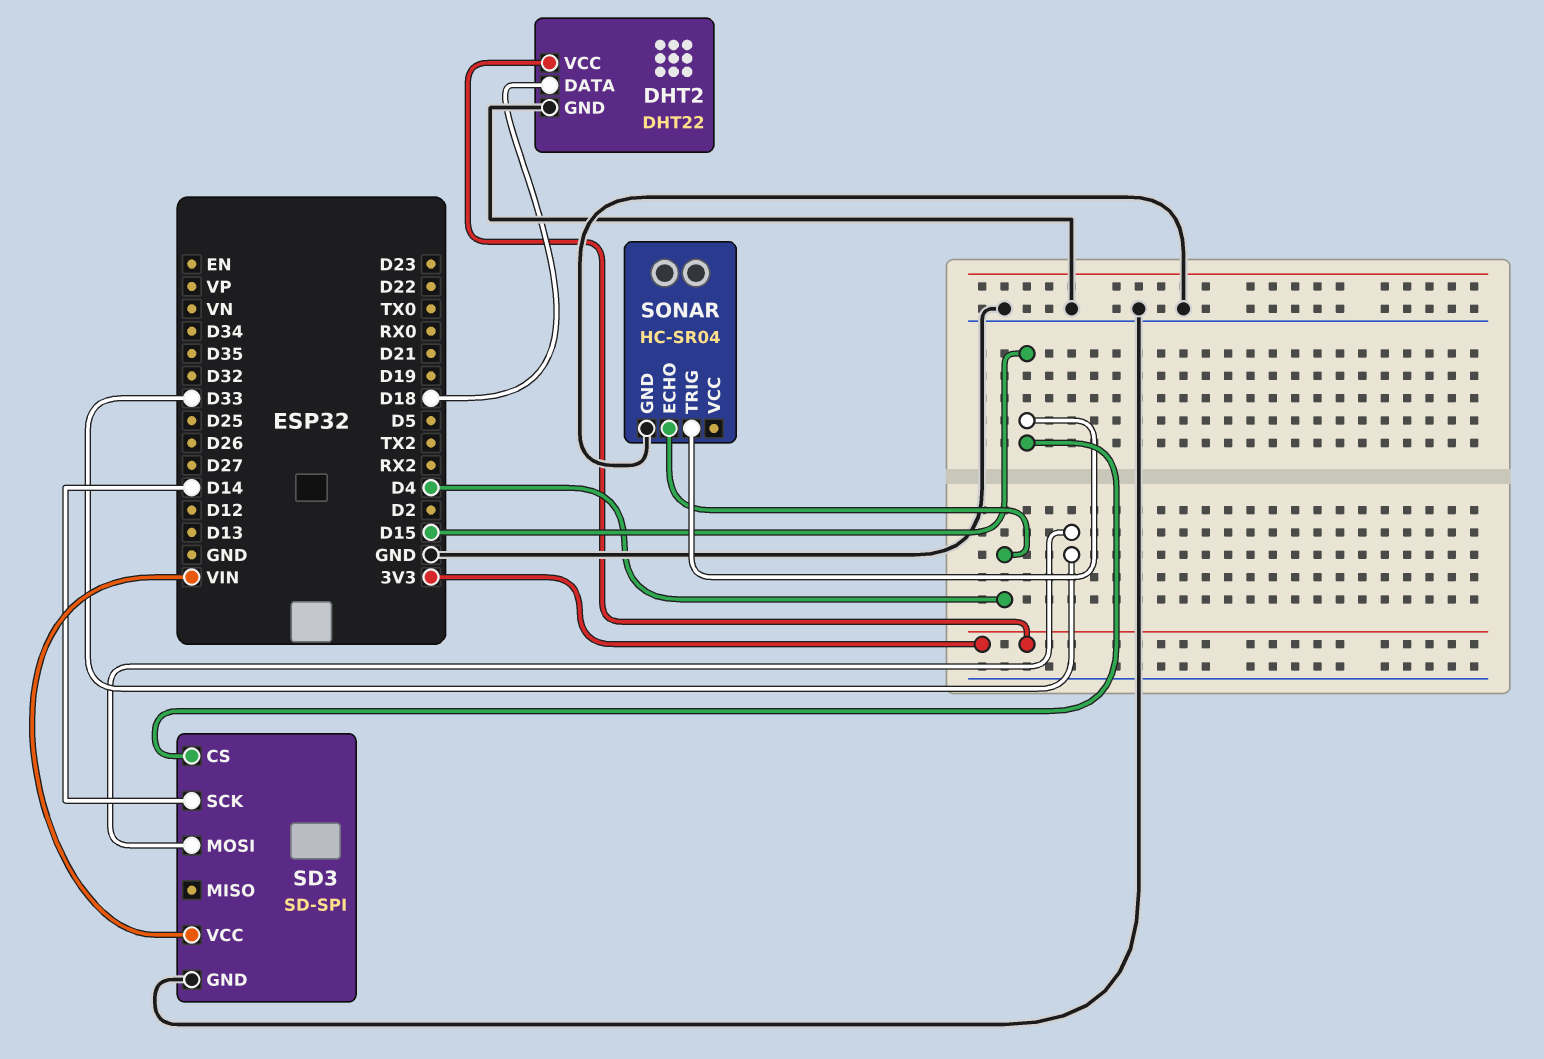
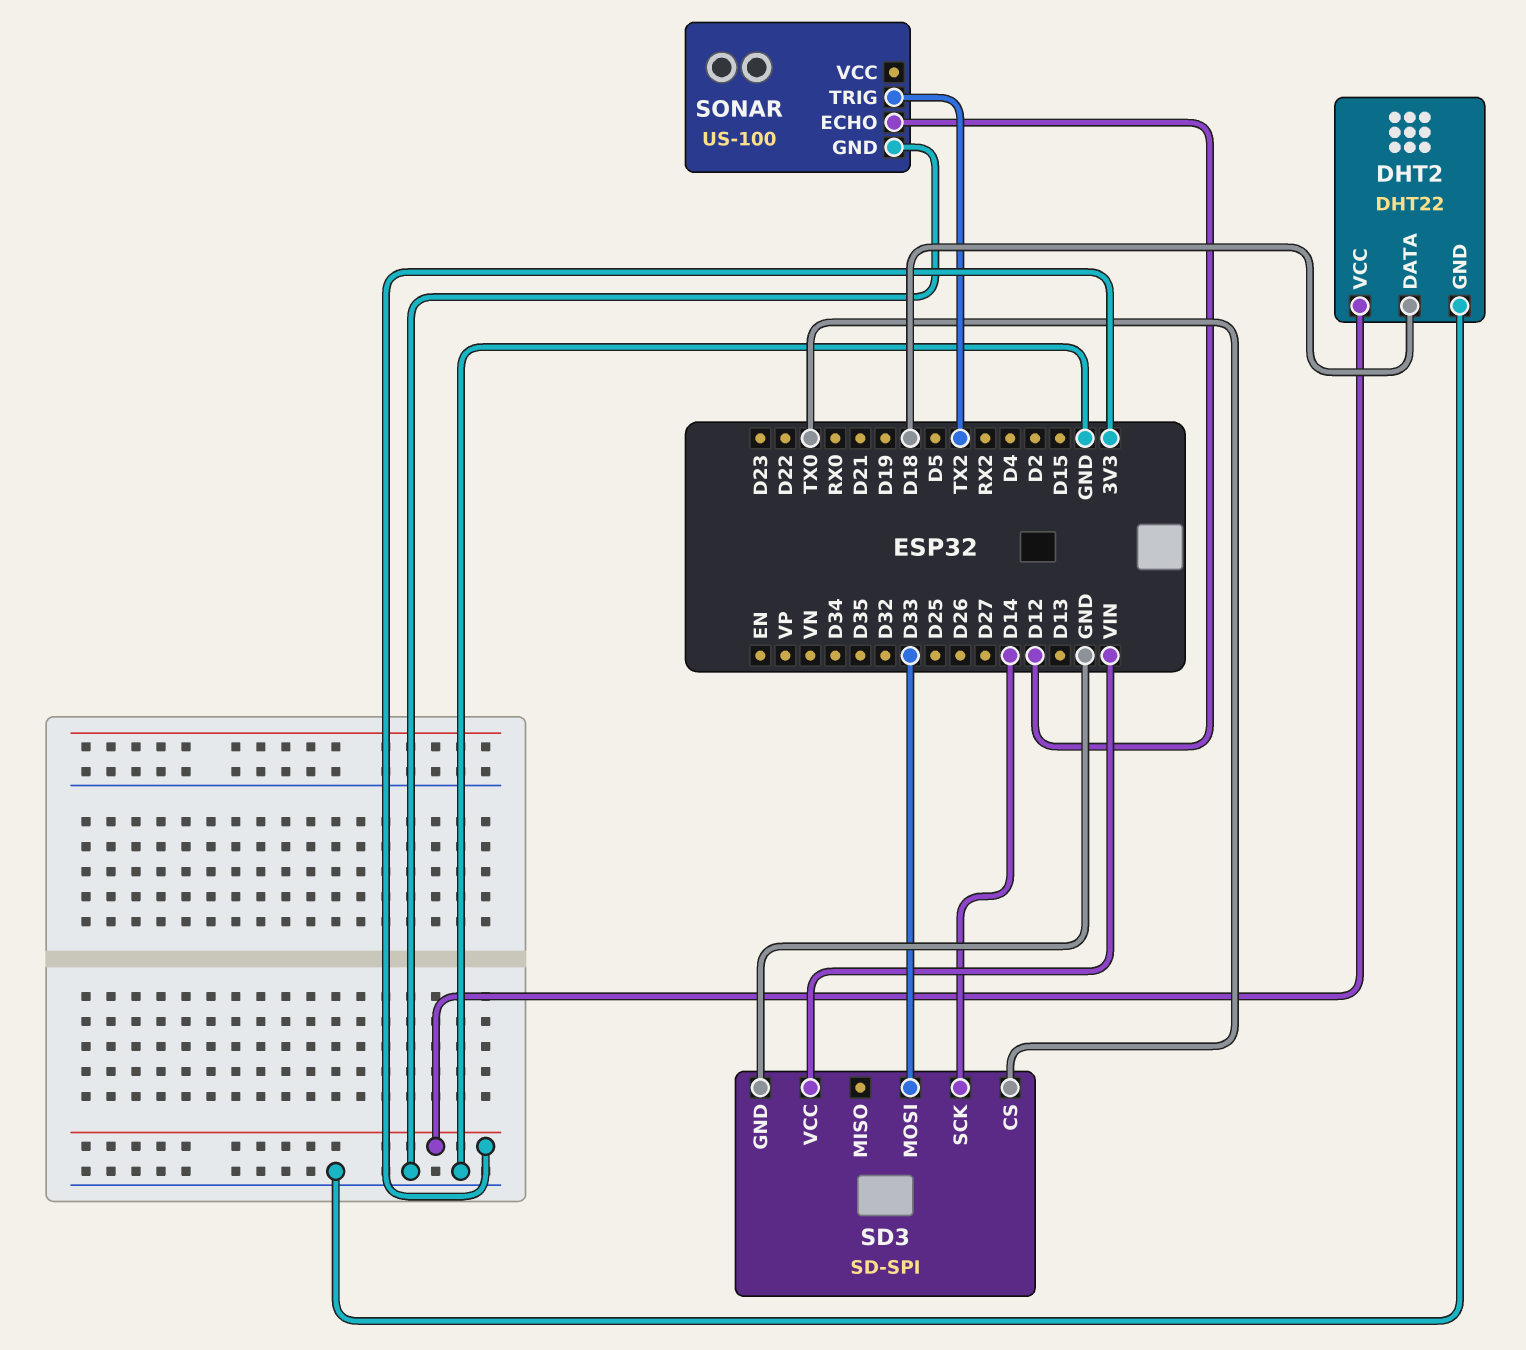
SD3 pin CS: D15 -> TX0
SONAR: HC-SR04 -> US-100
SONAR pin ECHO: D4 -> D12
SONAR pin TRIG: D15 -> TX2

